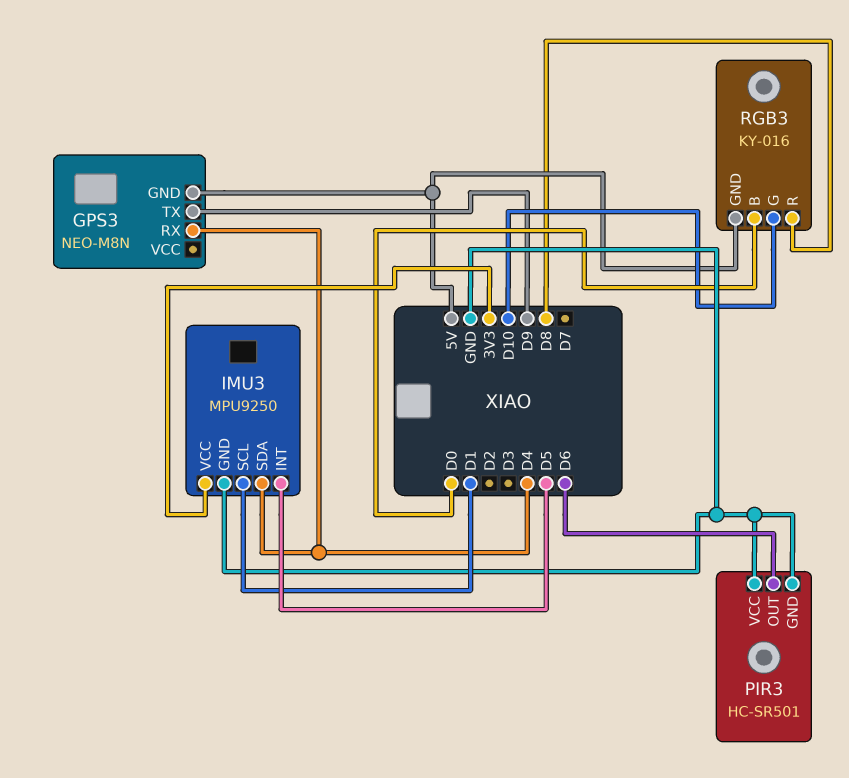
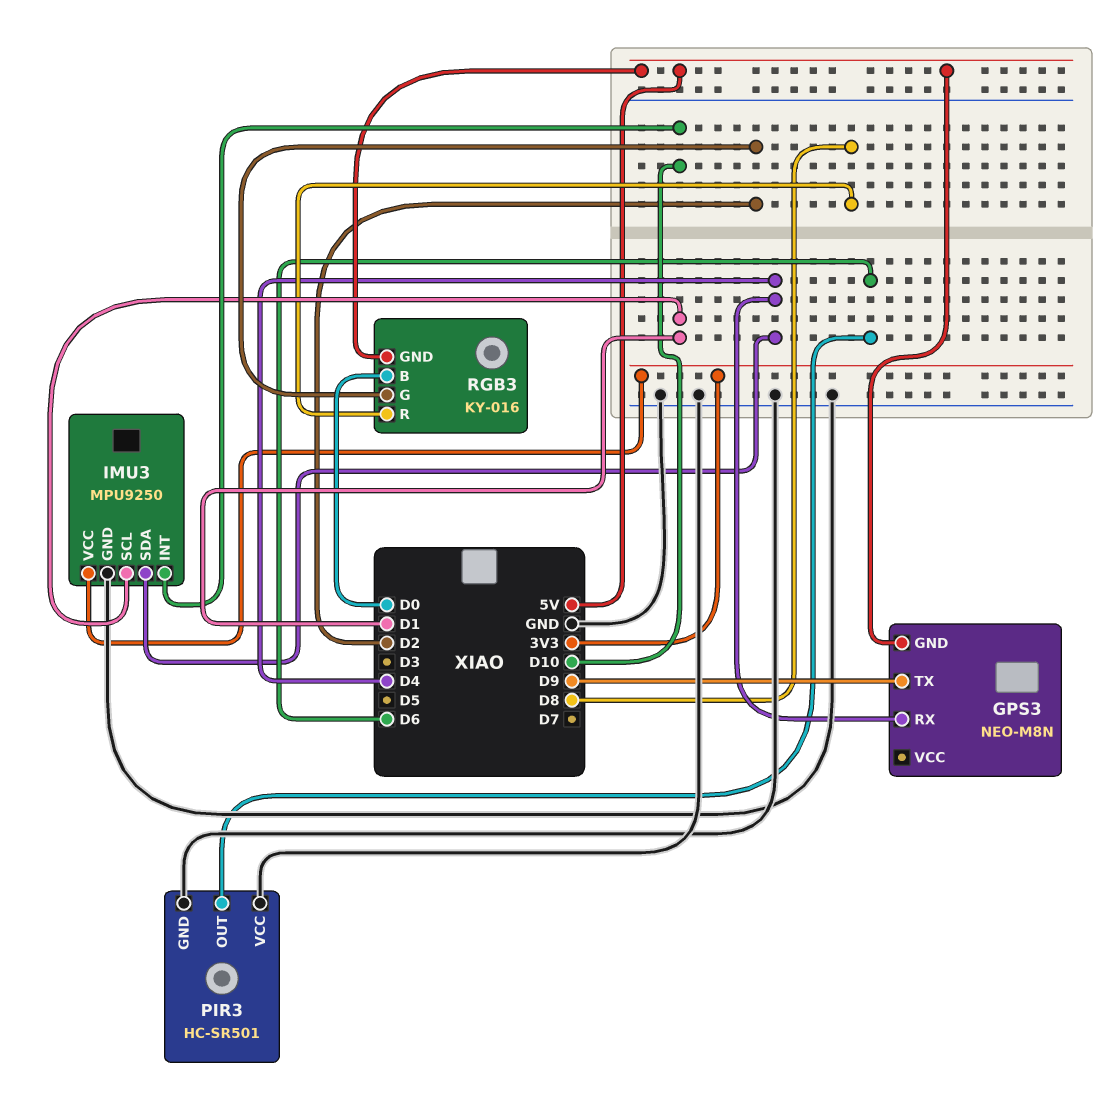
IMU3 pin INT: D5 -> D10
RGB3 pin G: D10 -> D2

